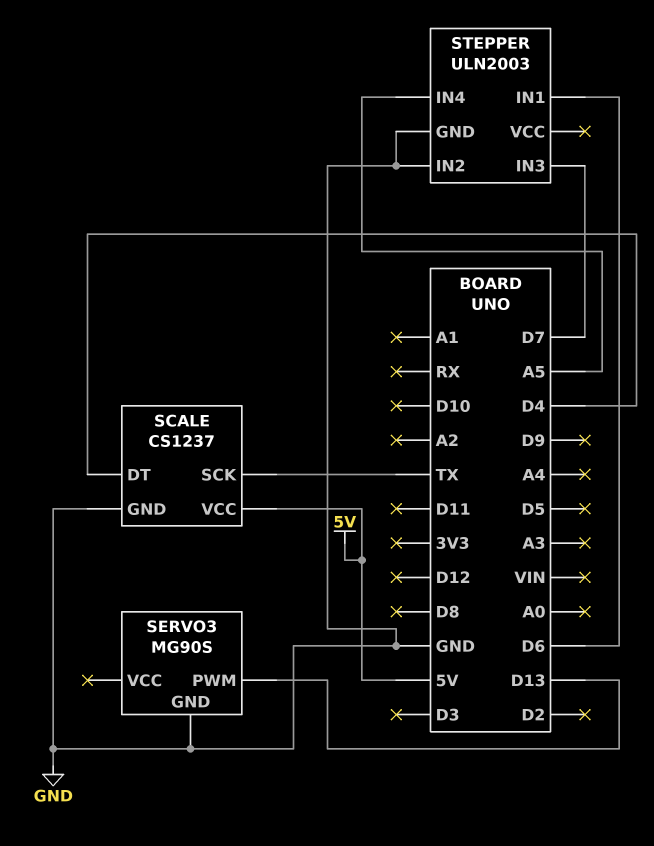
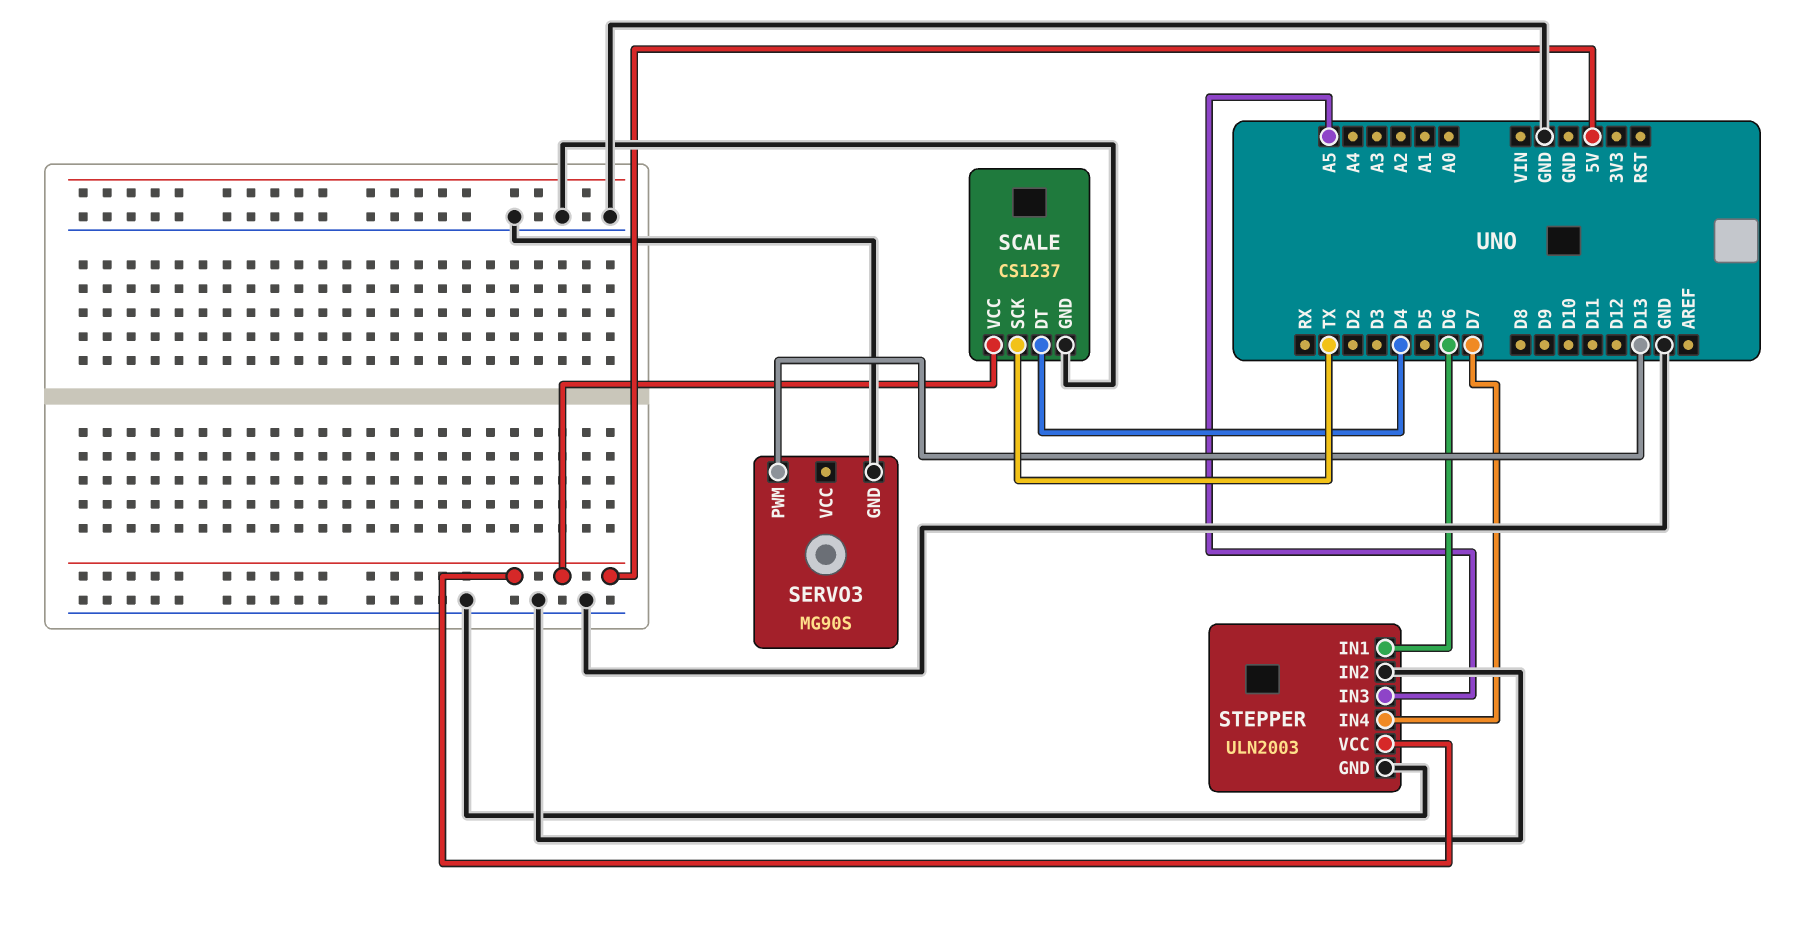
STEPPER pin IN3: D7 -> A5
STEPPER pin IN4: A5 -> D7
STEPPER pin VCC: none -> 5V

